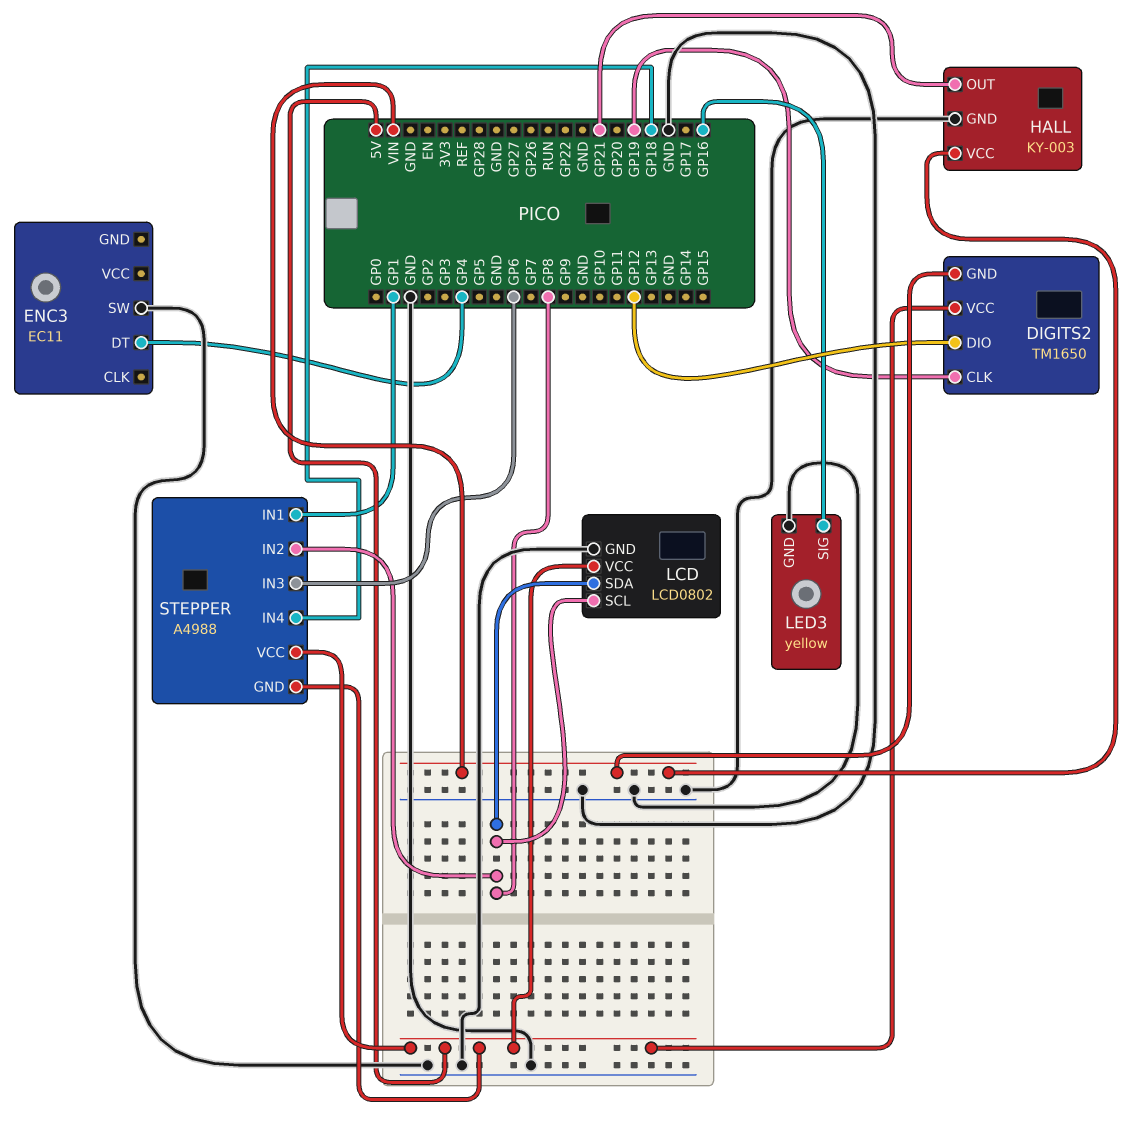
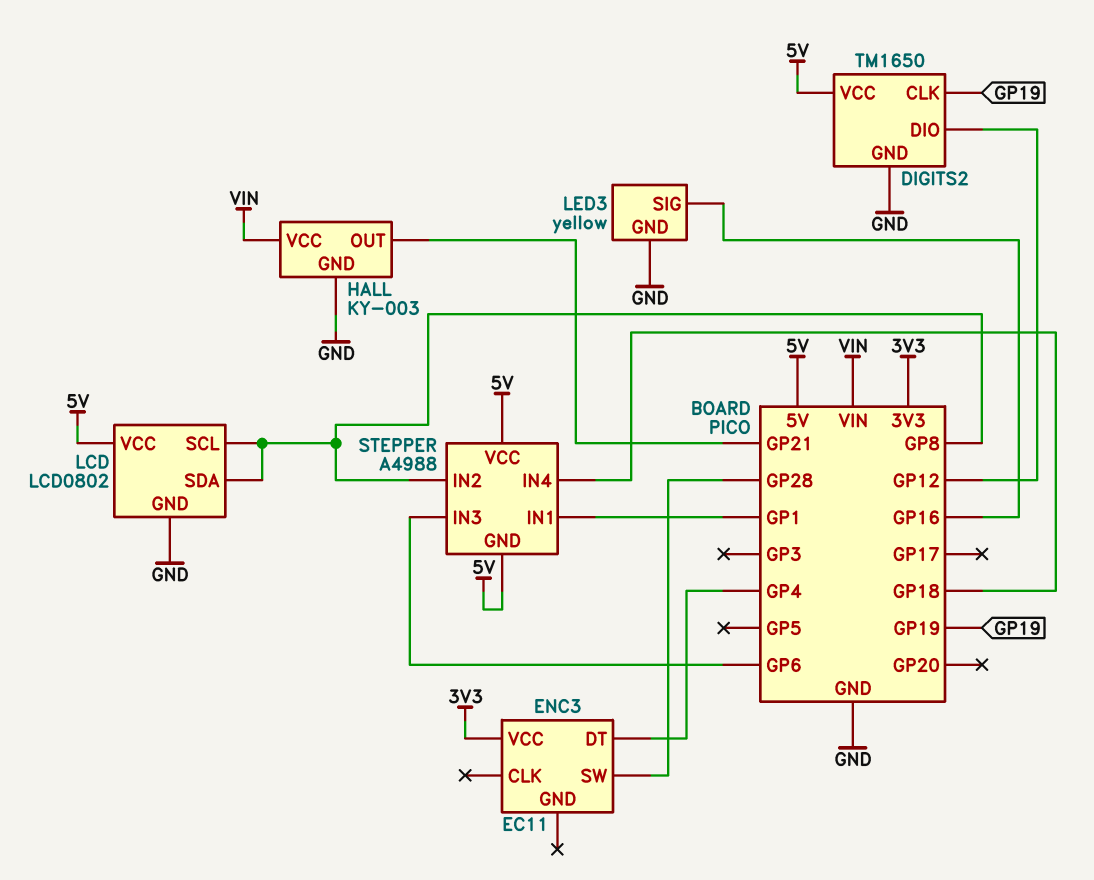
DIGITS2 pin GND: VIN -> GND
ENC3 pin SW: GND -> GP28
ENC3 pin VCC: none -> 3V3

